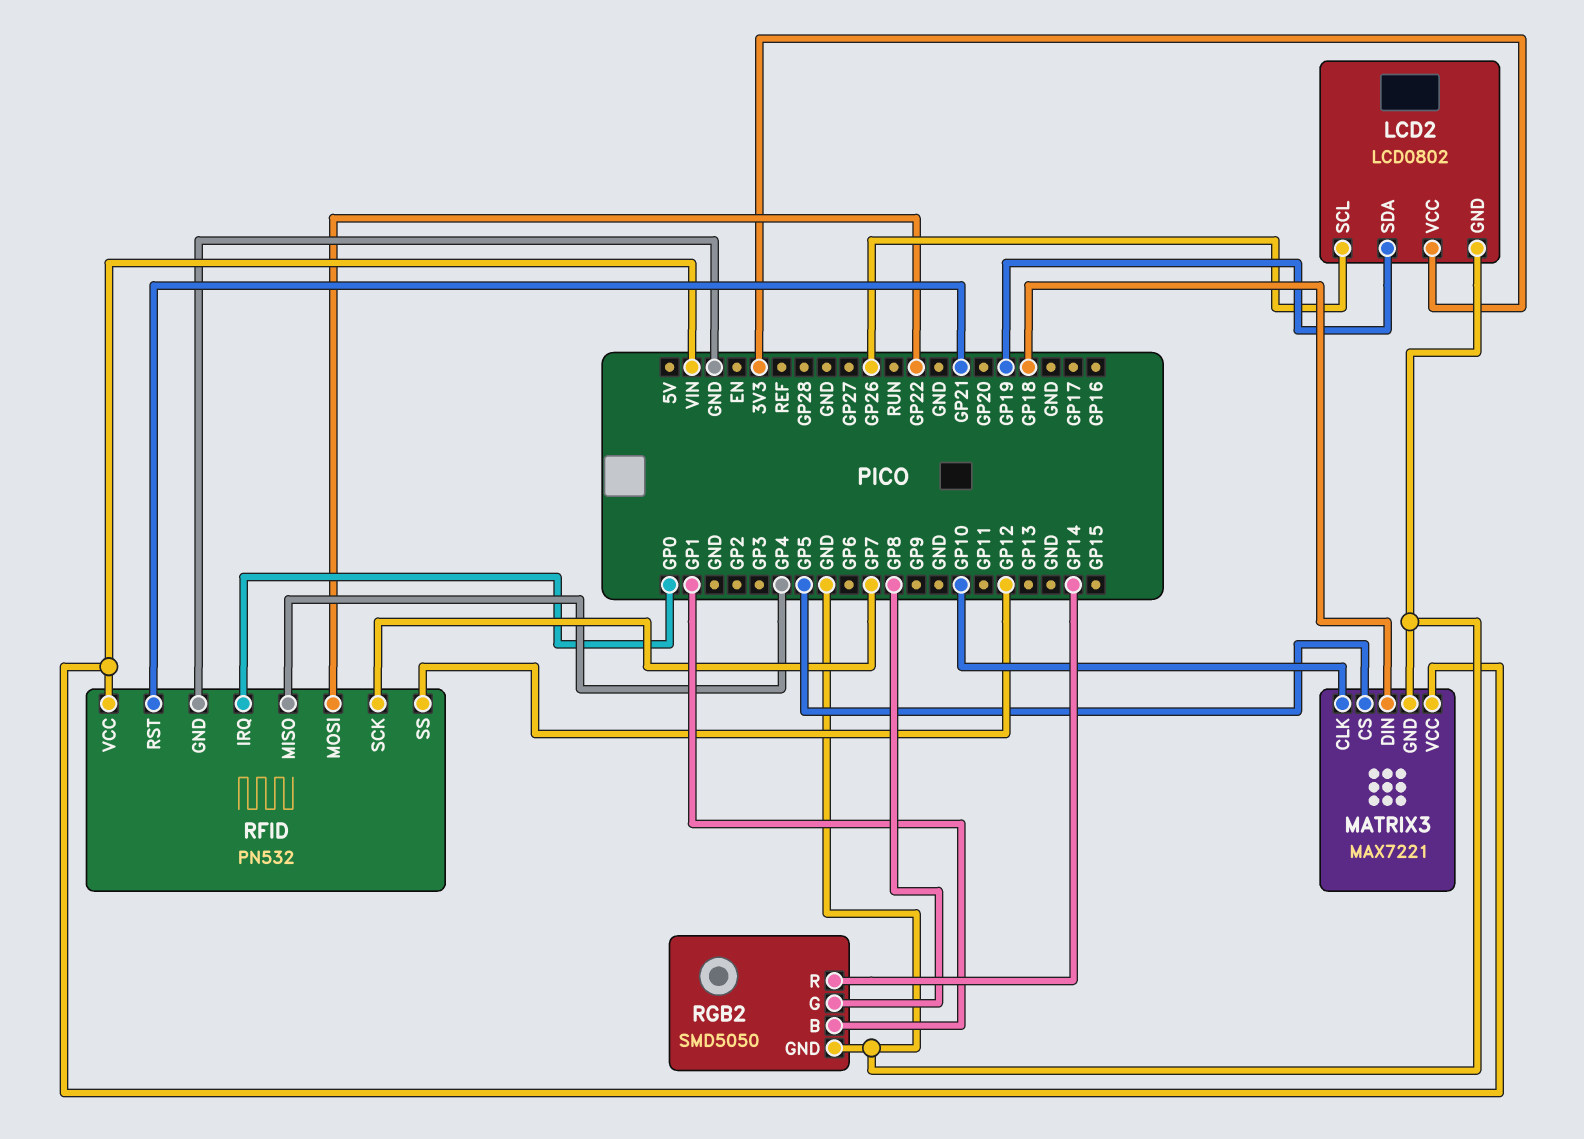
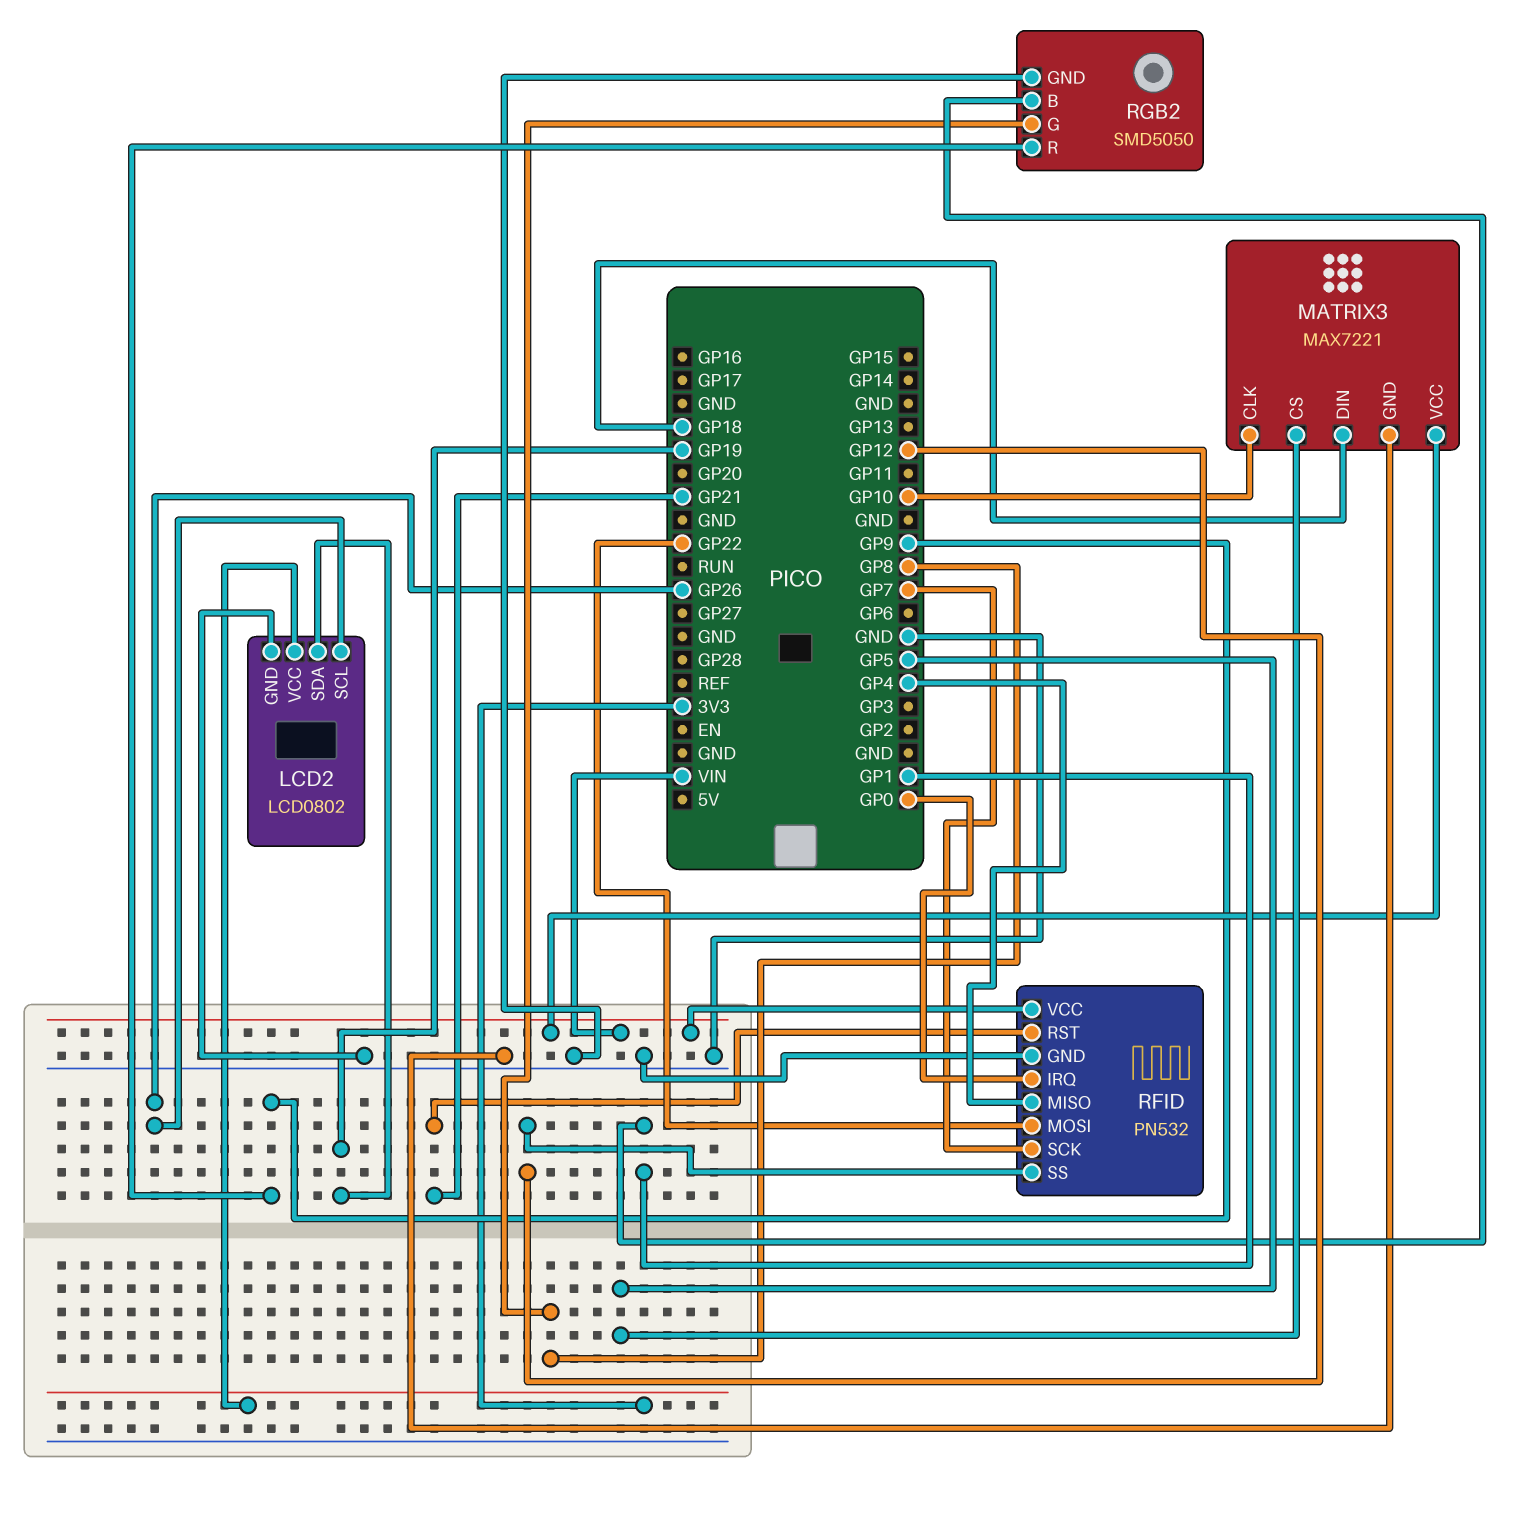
RGB2 pin R: GP14 -> GP9

